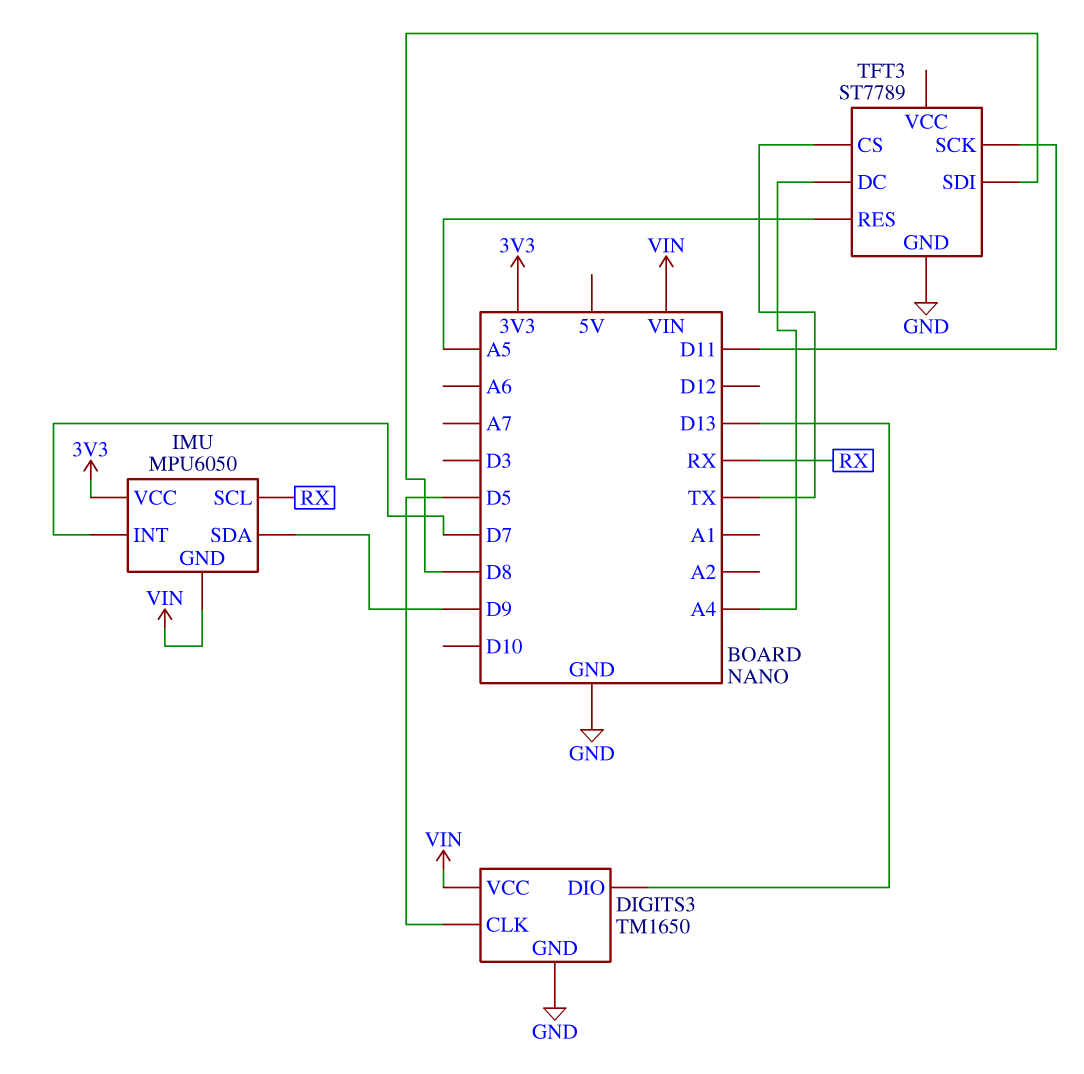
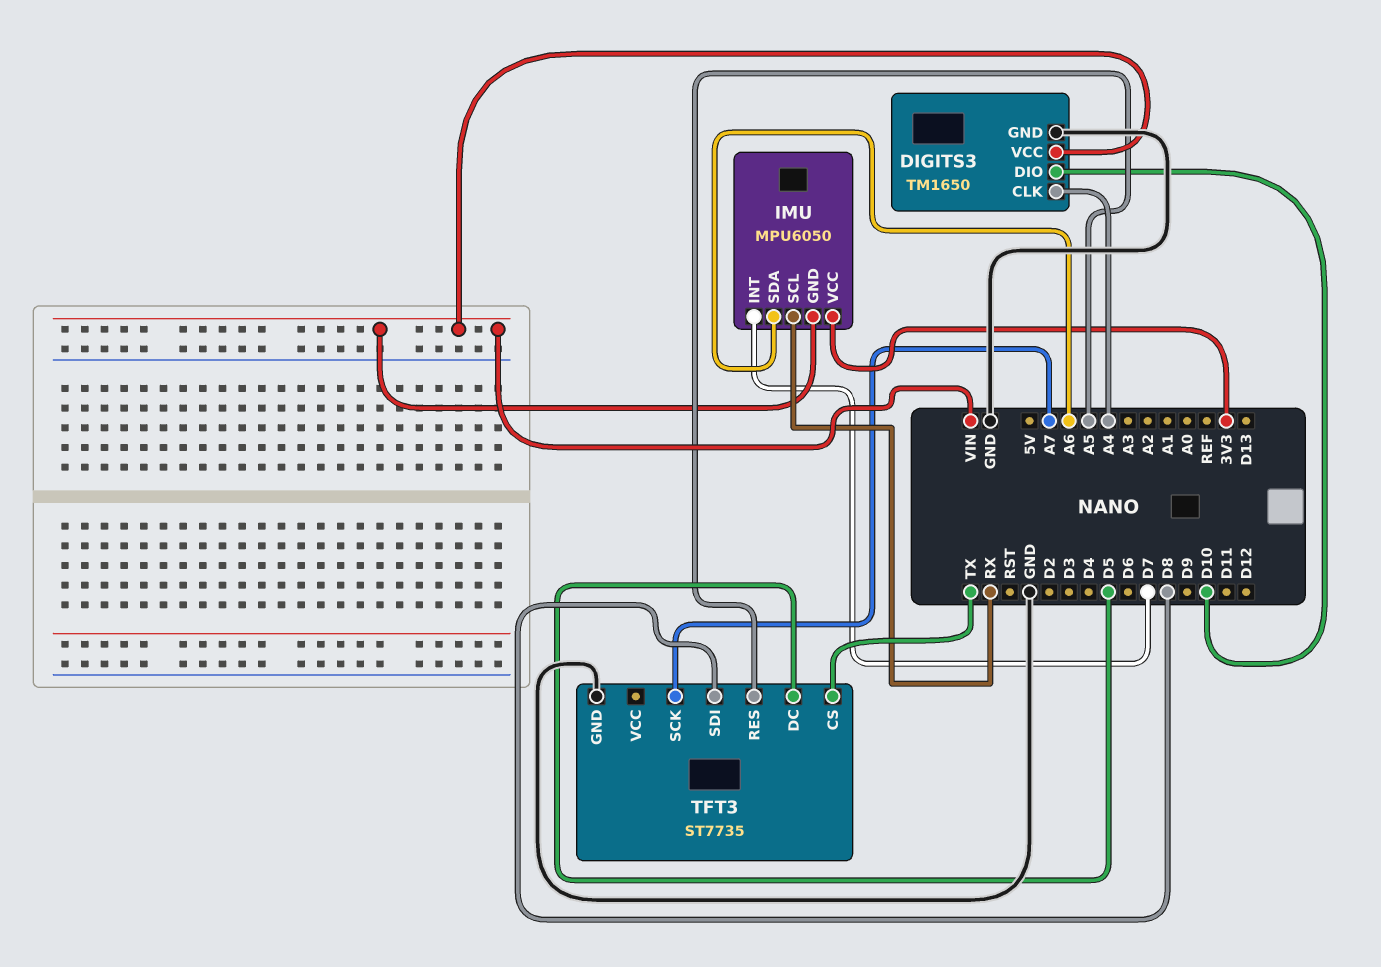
DIGITS3 pin CLK: D5 -> A4
DIGITS3 pin DIO: D13 -> D10
IMU pin SDA: D9 -> A6
TFT3: ST7789 -> ST7735
TFT3 pin DC: A4 -> D5
TFT3 pin SCK: D11 -> A7

